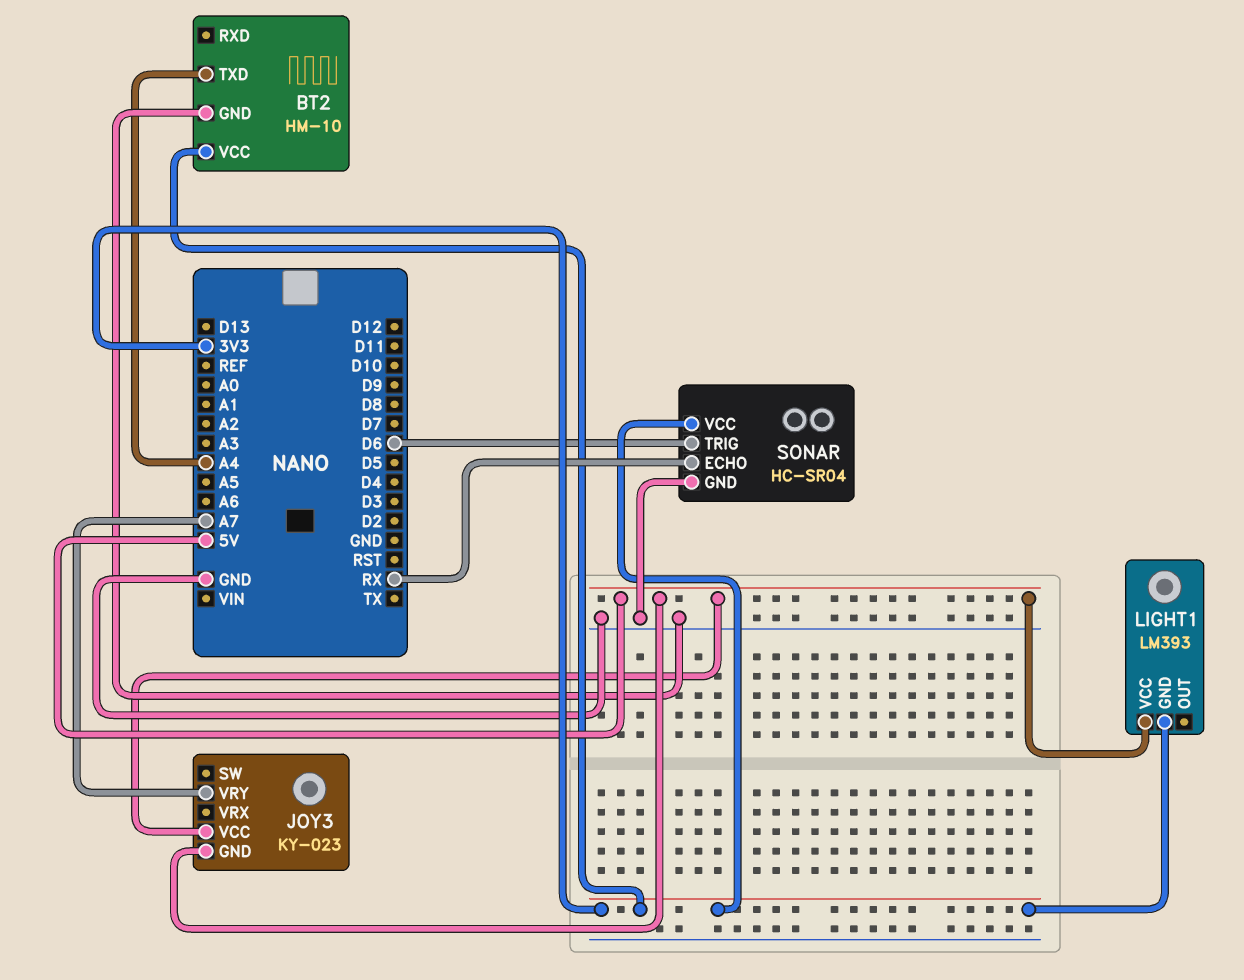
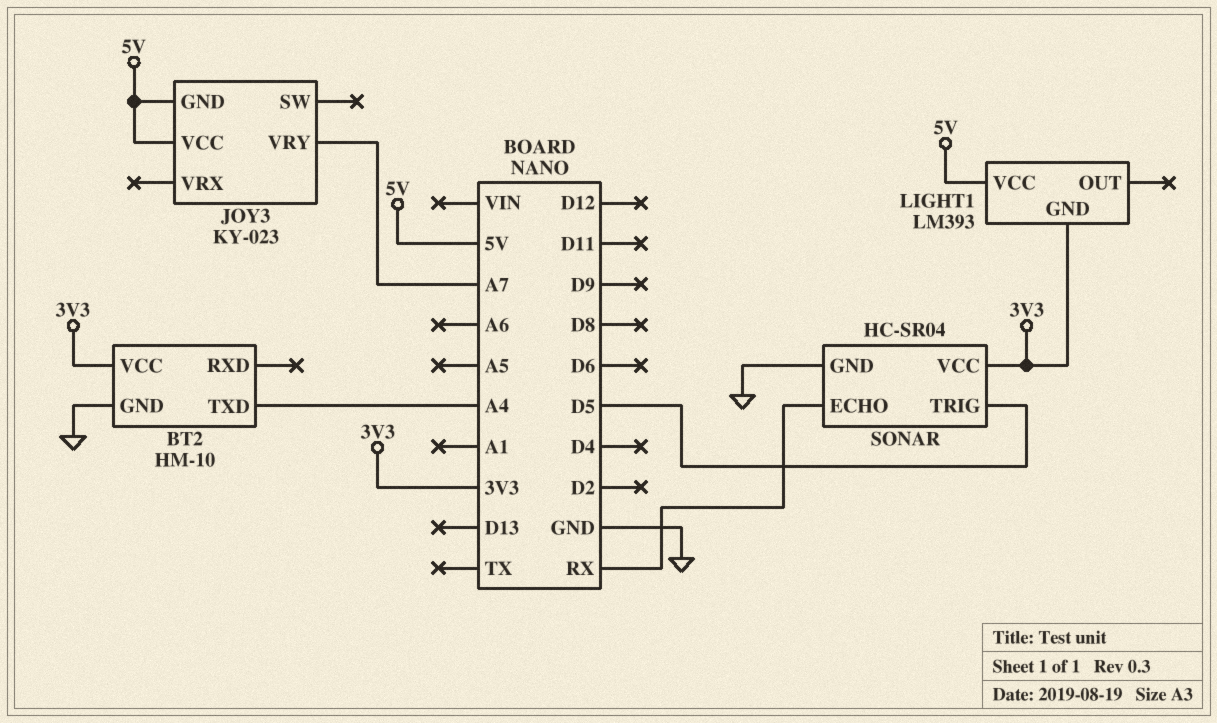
SONAR pin TRIG: D6 -> D5

